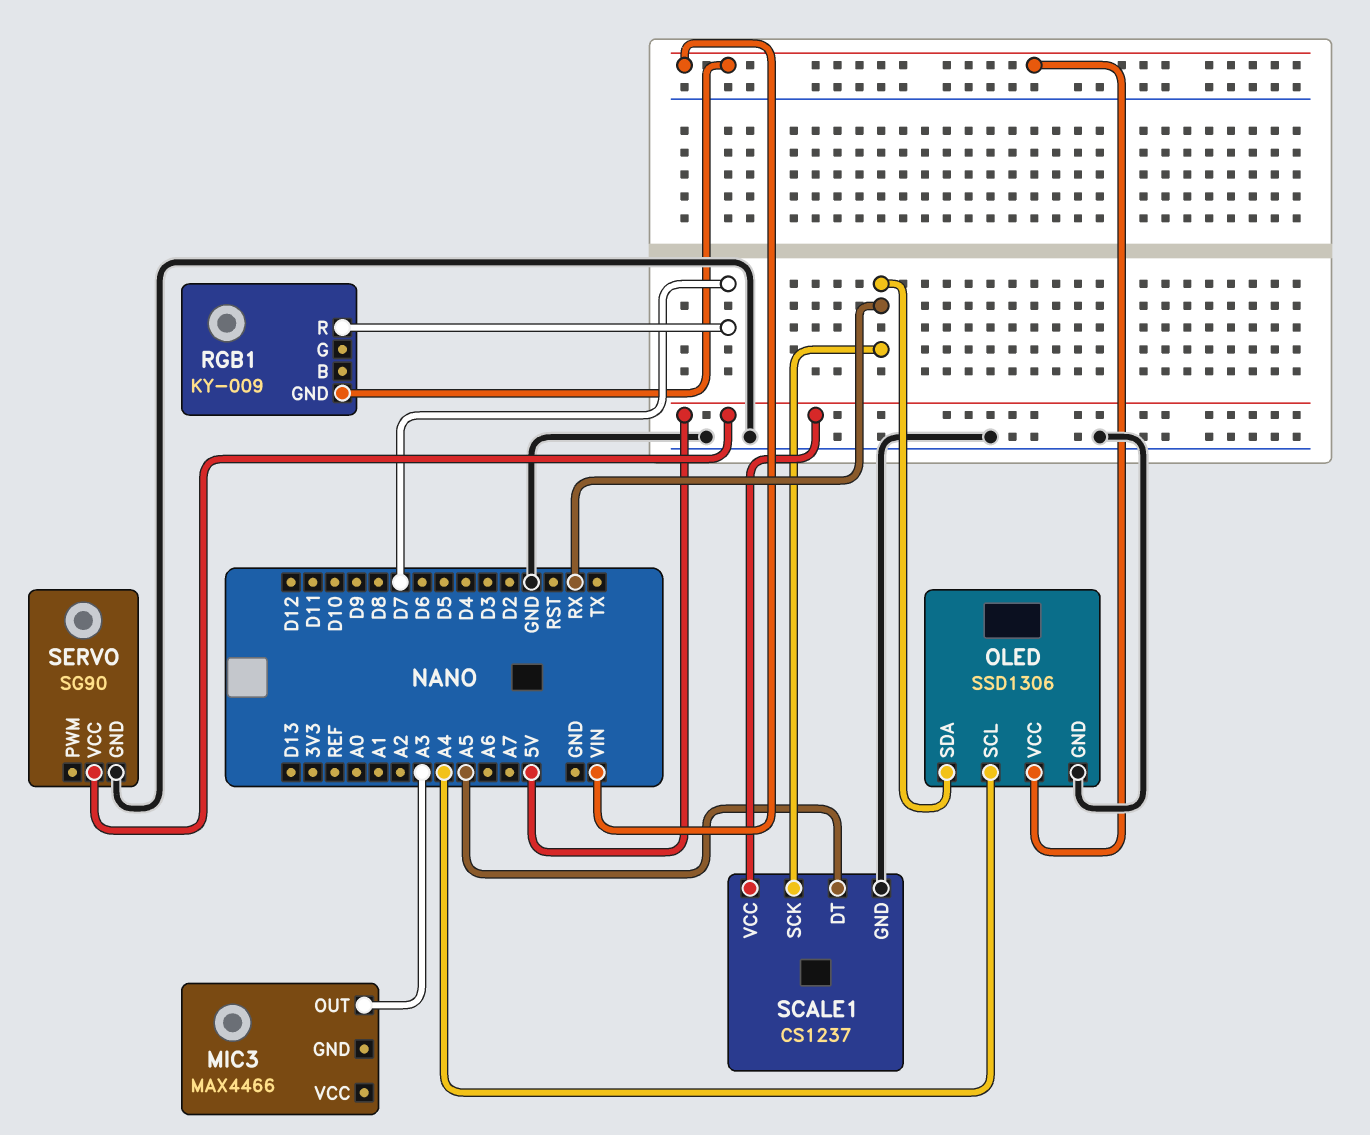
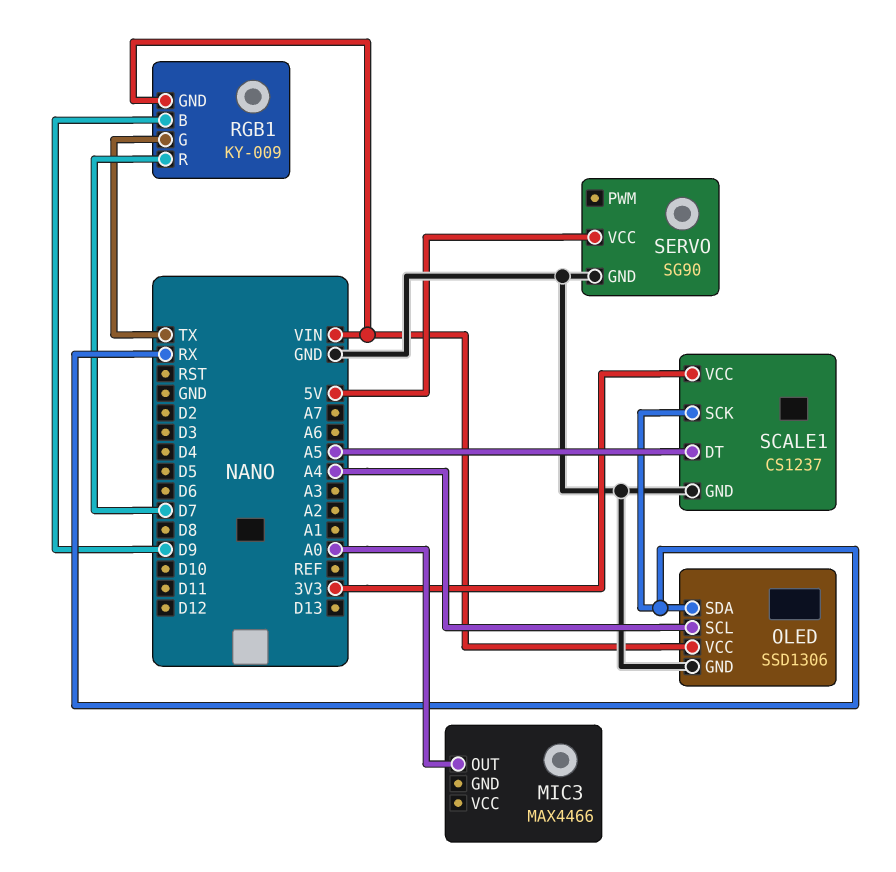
MIC3 pin OUT: A3 -> A0
RGB1 pin B: none -> D9
RGB1 pin G: none -> TX
SCALE1 pin VCC: 5V -> 3V3

